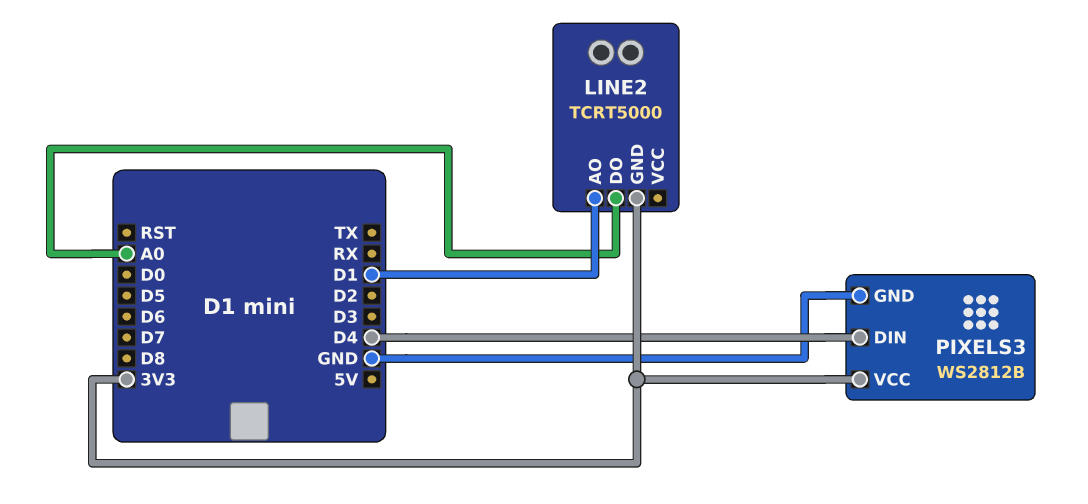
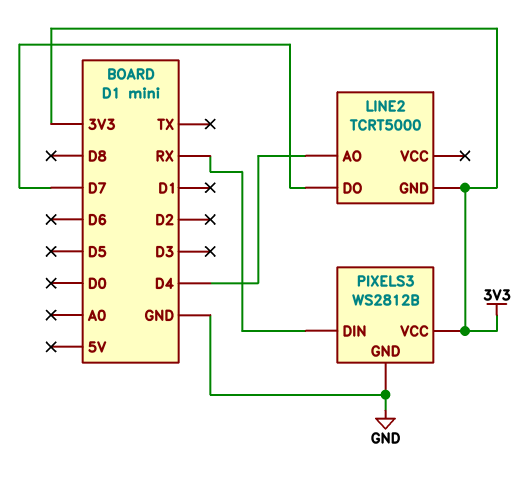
LINE2 pin AO: D1 -> D4
LINE2 pin DO: A0 -> D7
PIXELS3 pin DIN: D4 -> RX

